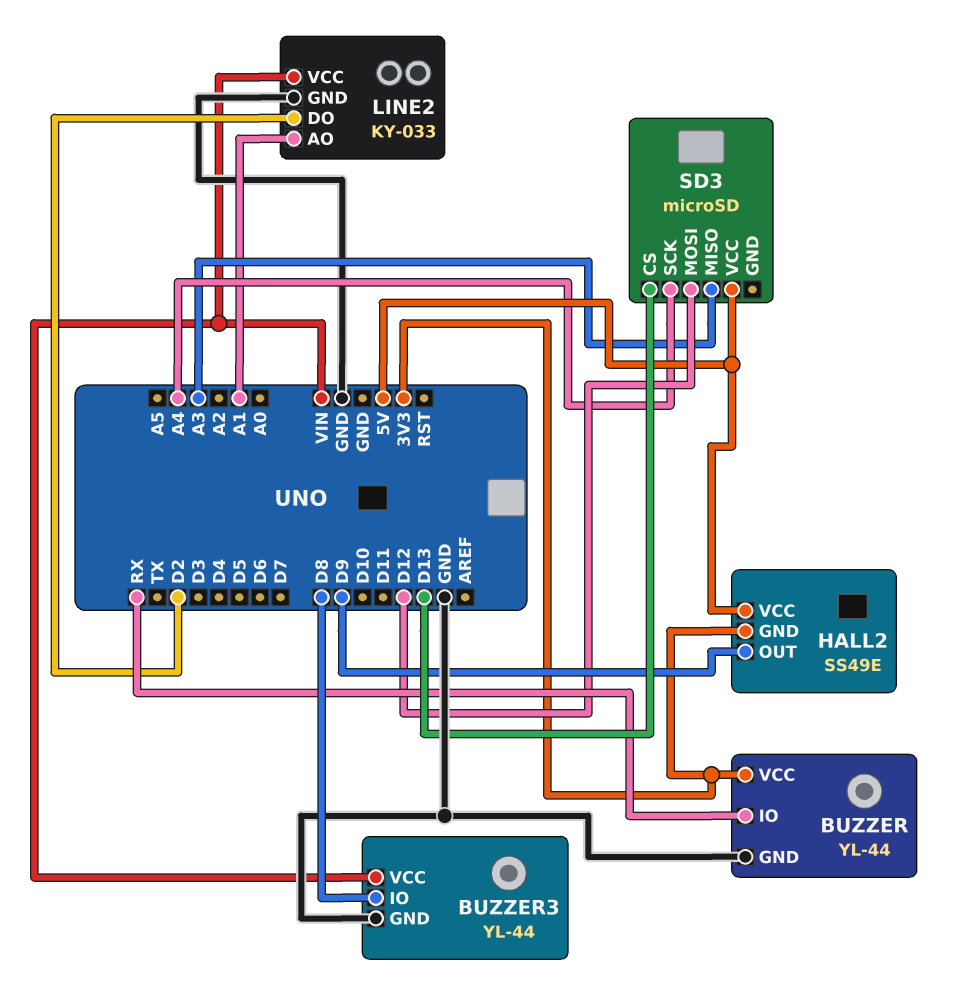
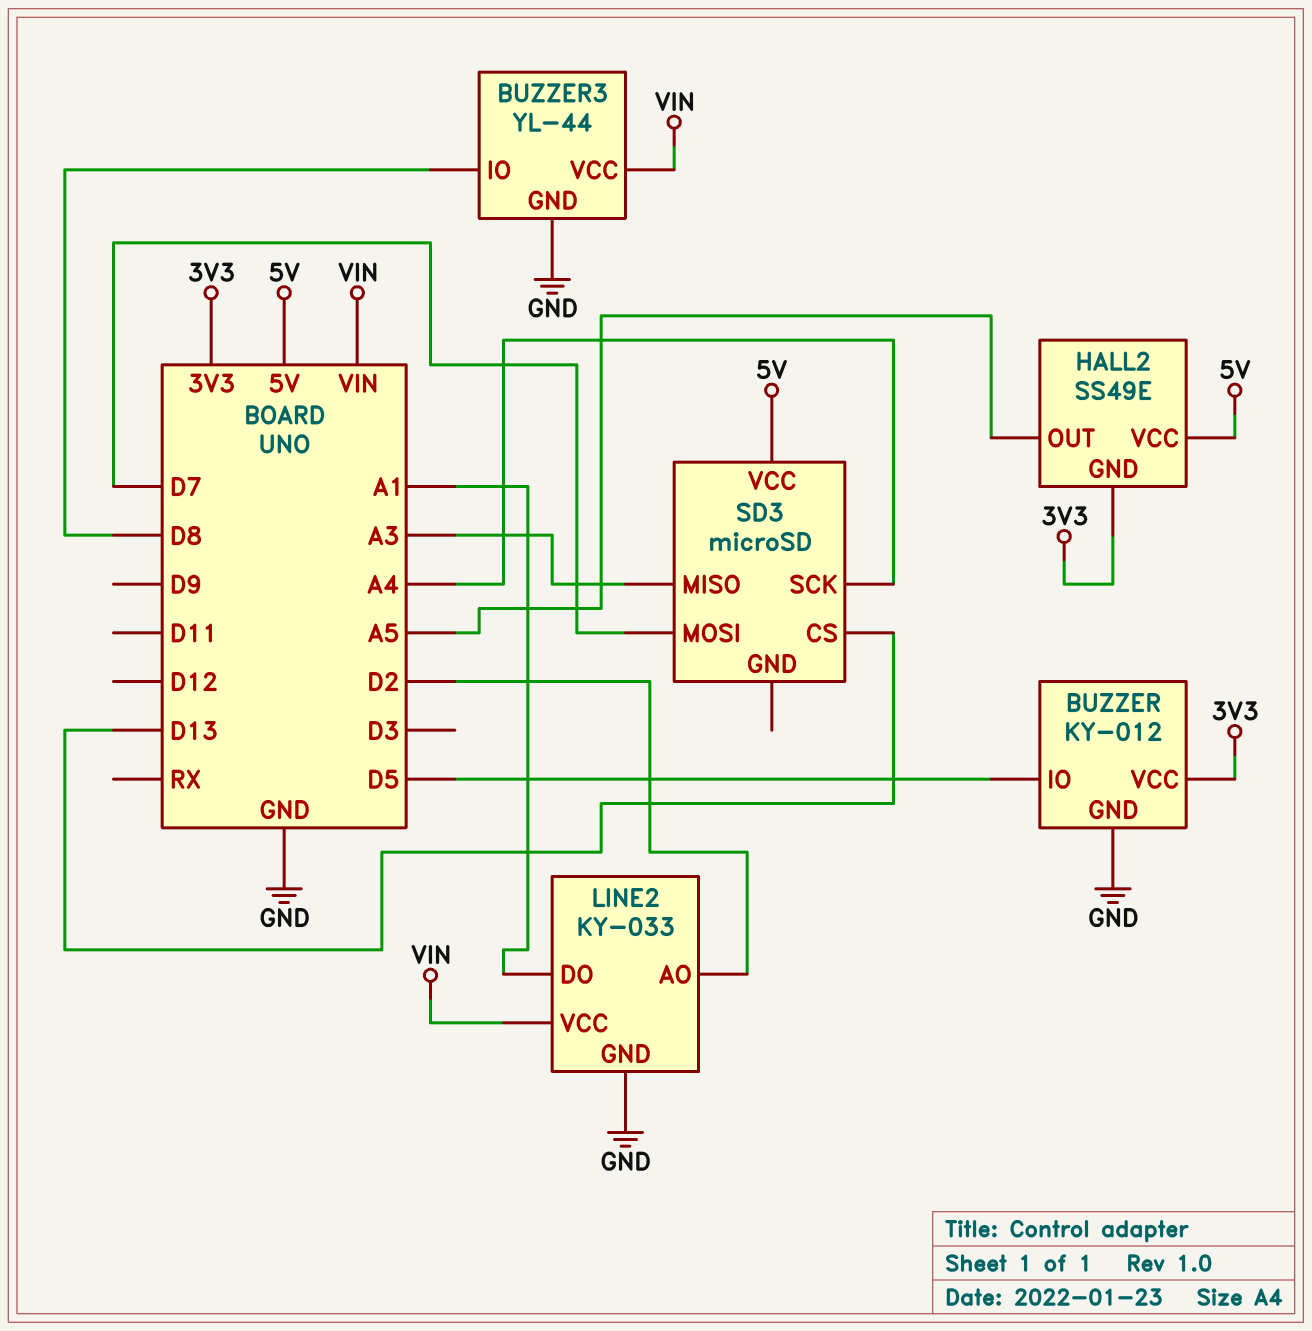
BUZZER: YL-44 -> KY-012
BUZZER pin IO: RX -> D5
HALL2 pin OUT: D9 -> A5
LINE2 pin AO: A1 -> D2
LINE2 pin DO: D2 -> A1
SD3 pin MOSI: D12 -> D7

